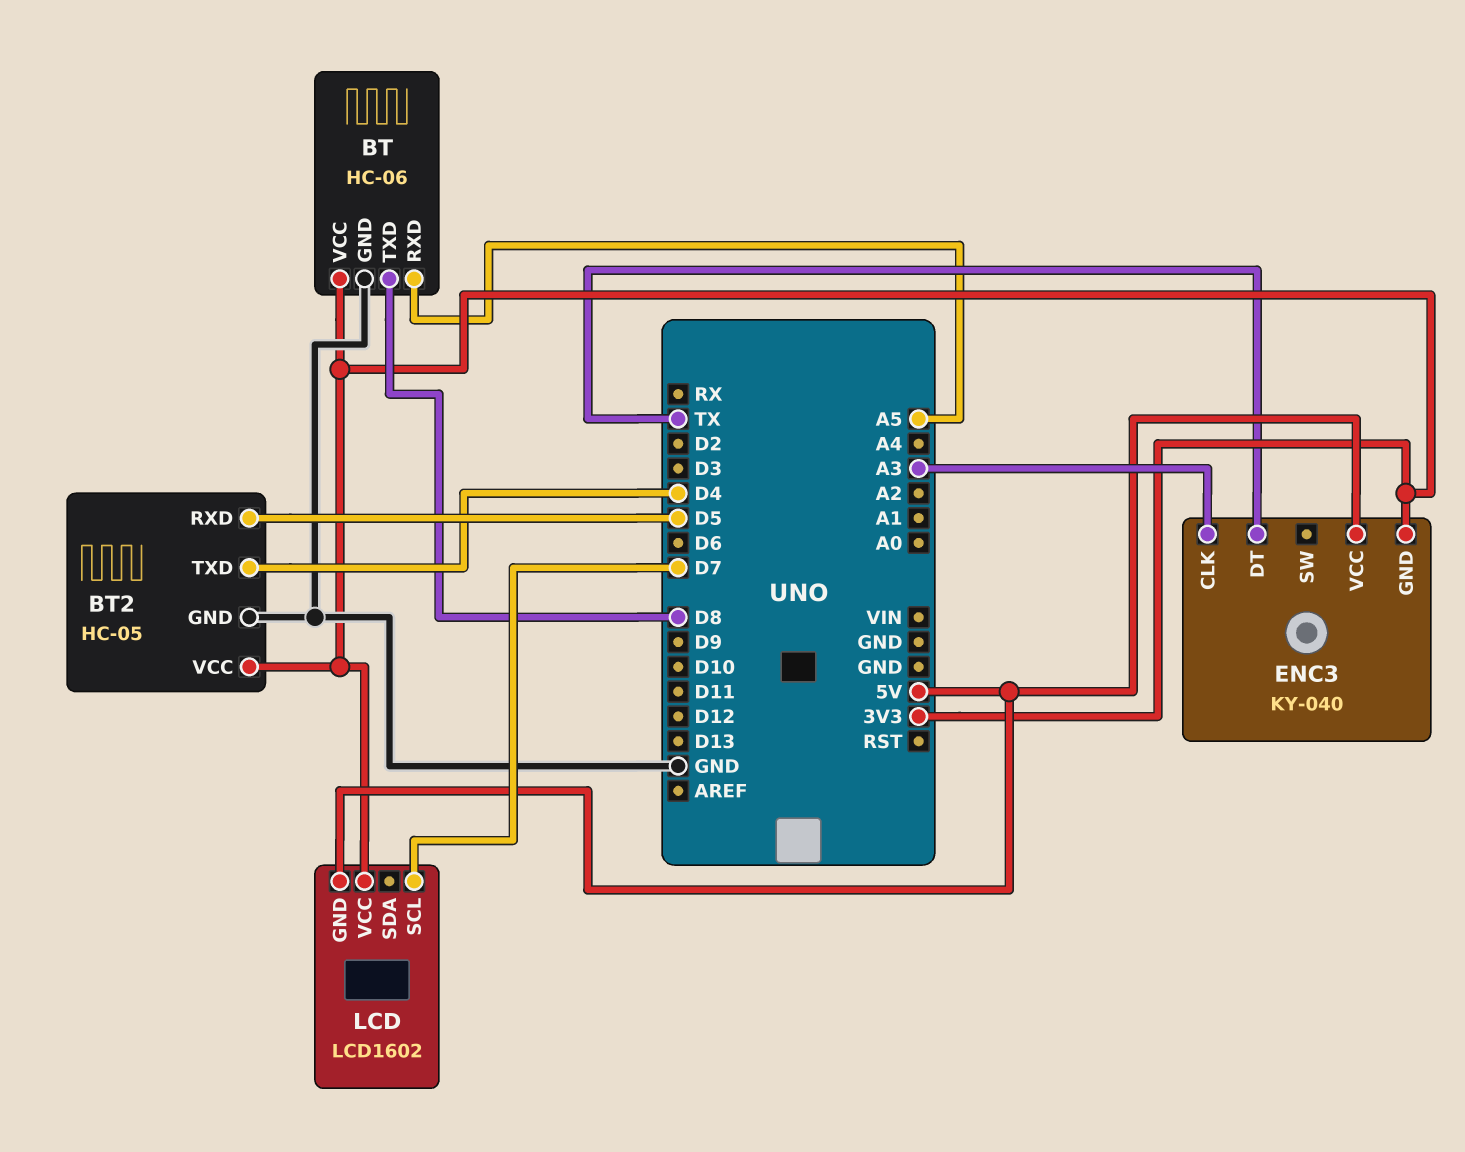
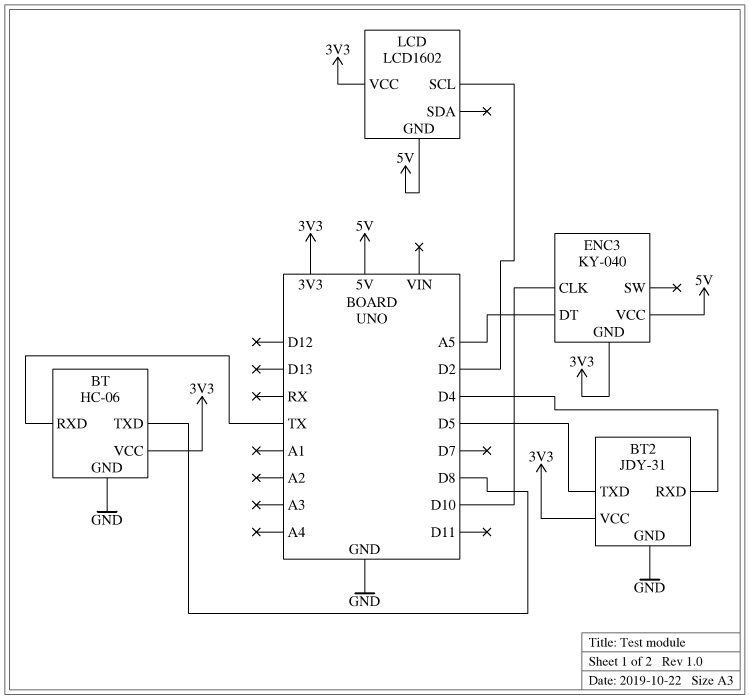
BT pin RXD: A5 -> TX
BT2: HC-05 -> JDY-31
BT2 pin RXD: D5 -> D4
BT2 pin TXD: D4 -> D5
ENC3 pin CLK: A3 -> D10
ENC3 pin DT: TX -> A5
LCD pin SCL: D7 -> D2

